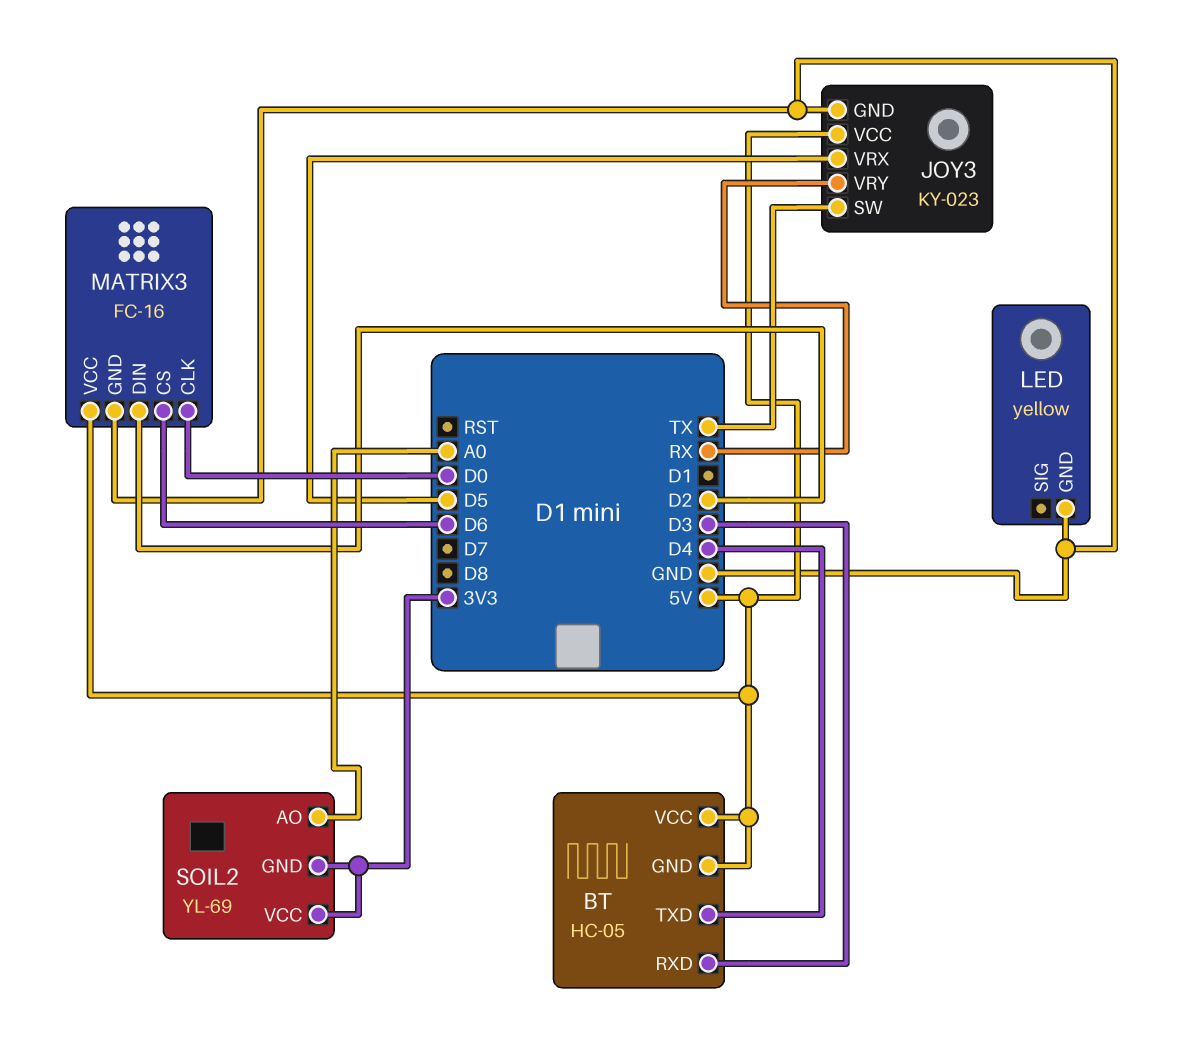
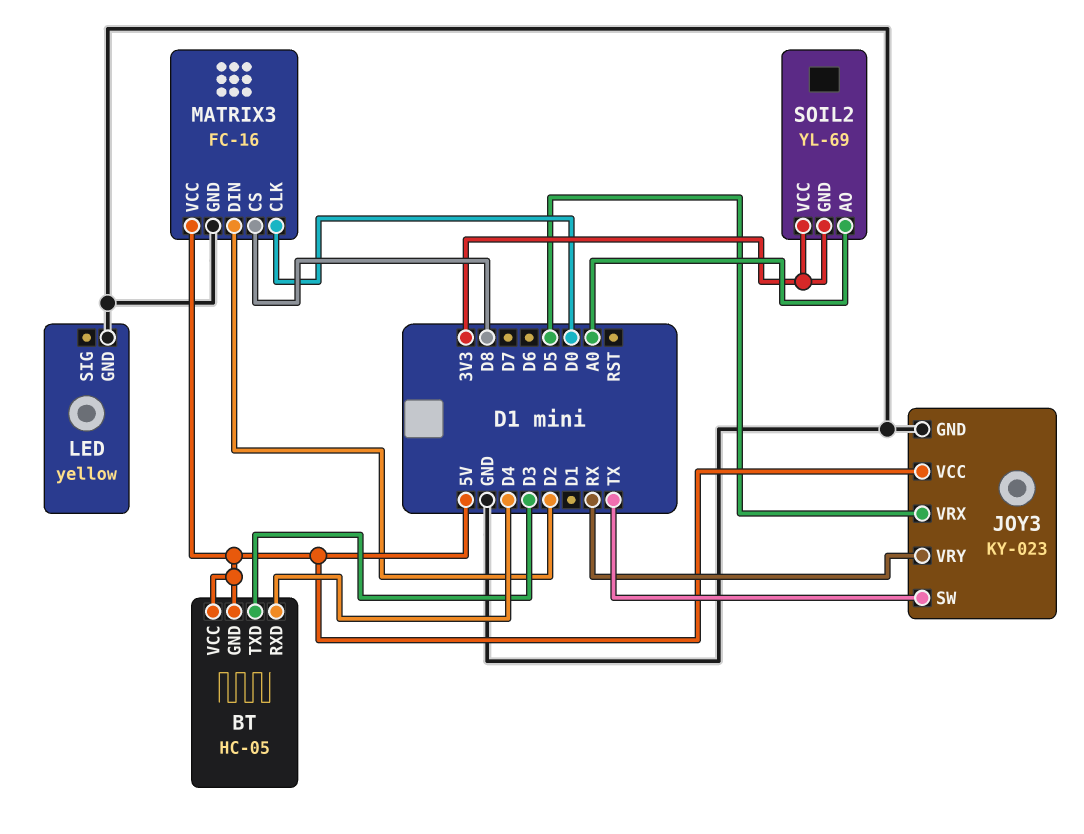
BT pin RXD: D3 -> D4
BT pin TXD: D4 -> D3
MATRIX3 pin CS: D6 -> D8

